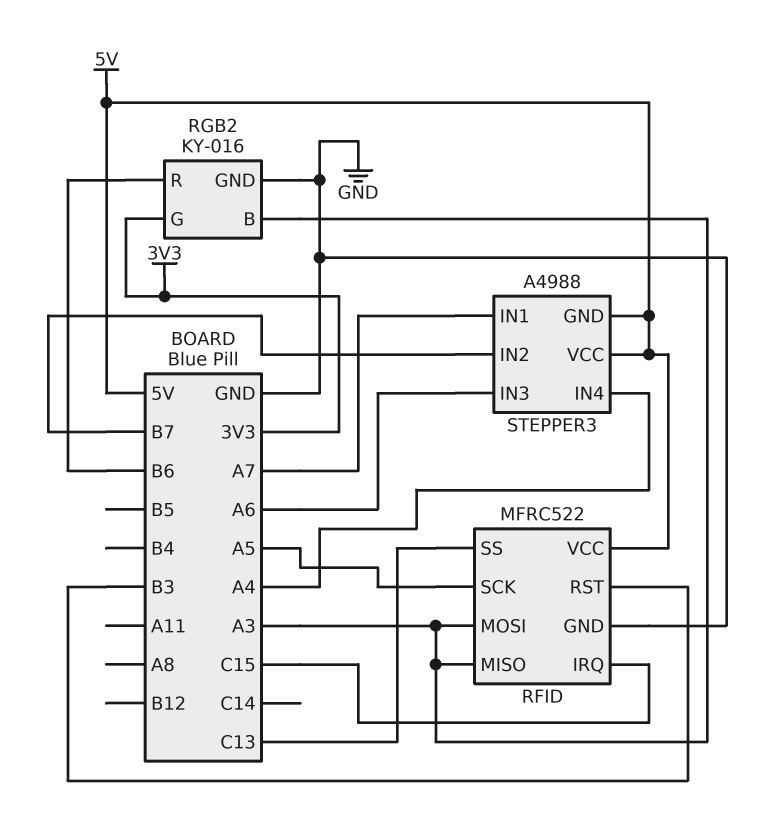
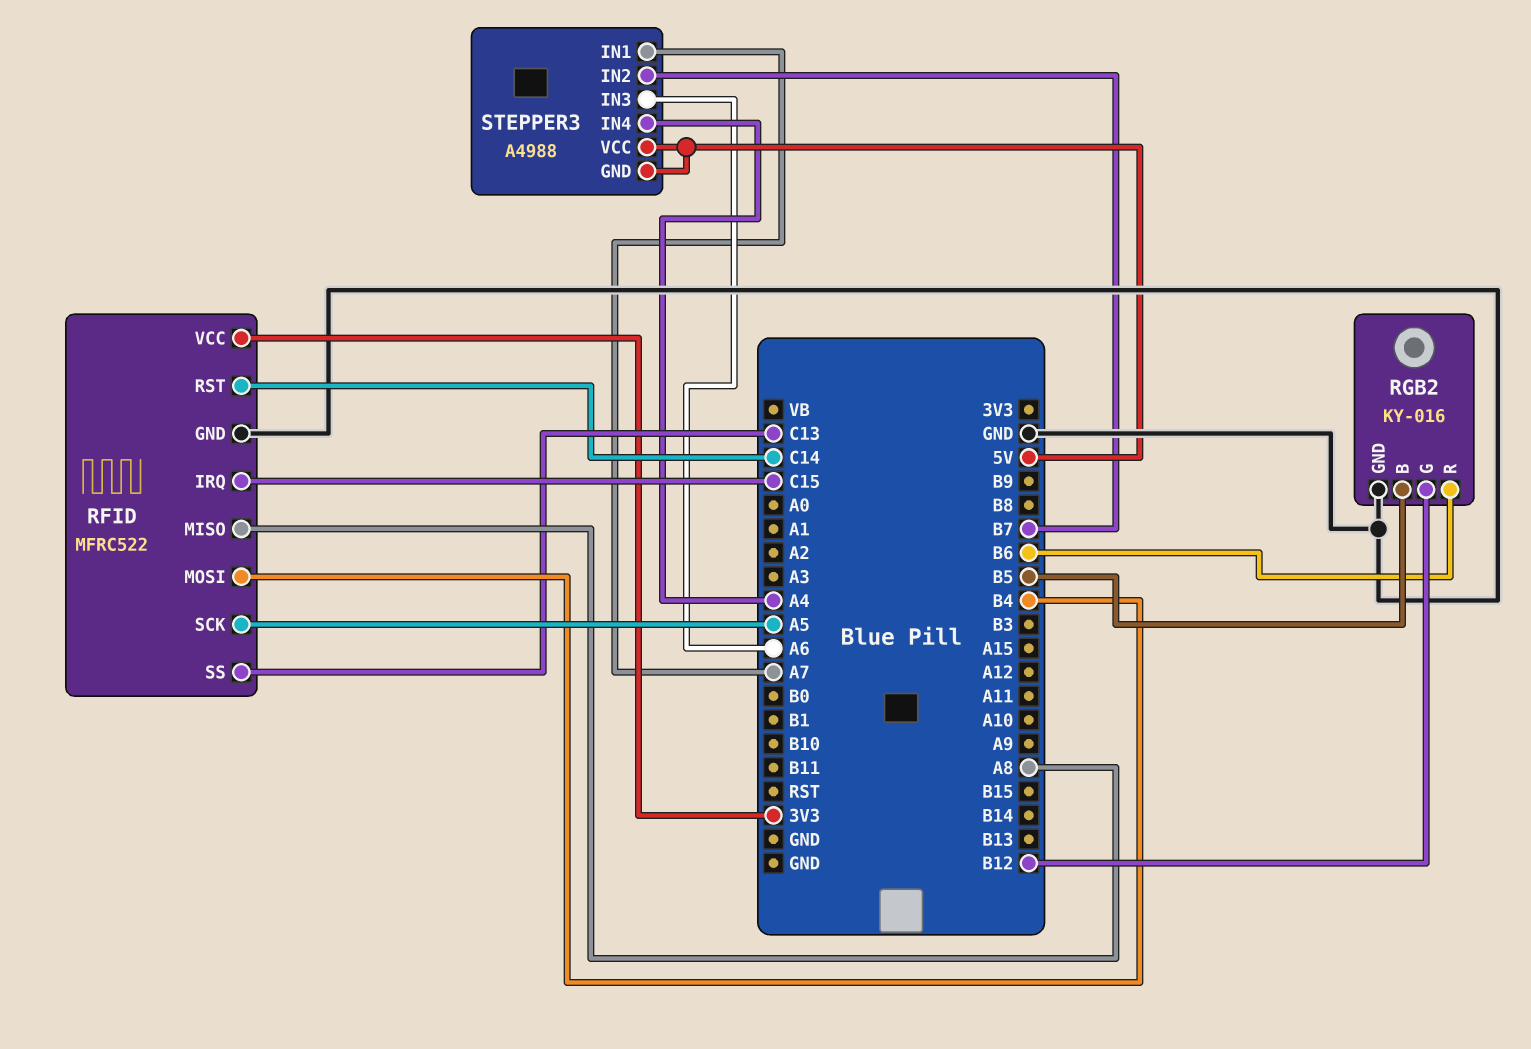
RFID pin MISO: A3 -> A8
RFID pin MOSI: A3 -> B4
RFID pin RST: B3 -> C14
RFID pin VCC: 5V -> 3V3
RGB2 pin B: A3 -> B5
RGB2 pin G: 3V3 -> B12

